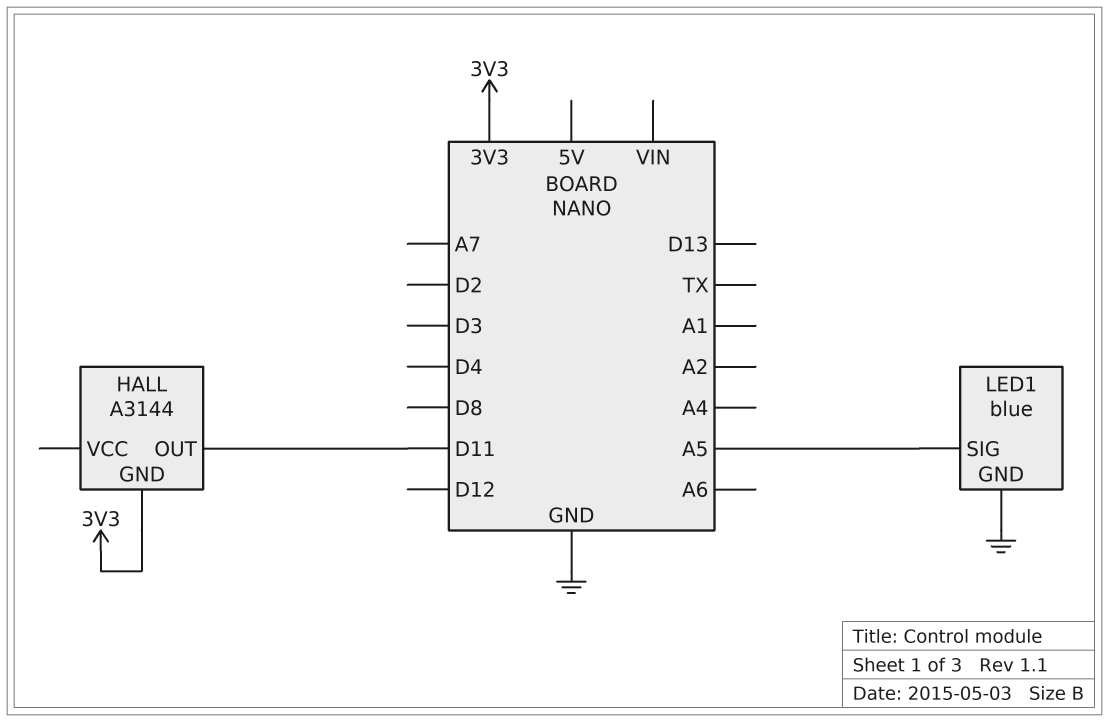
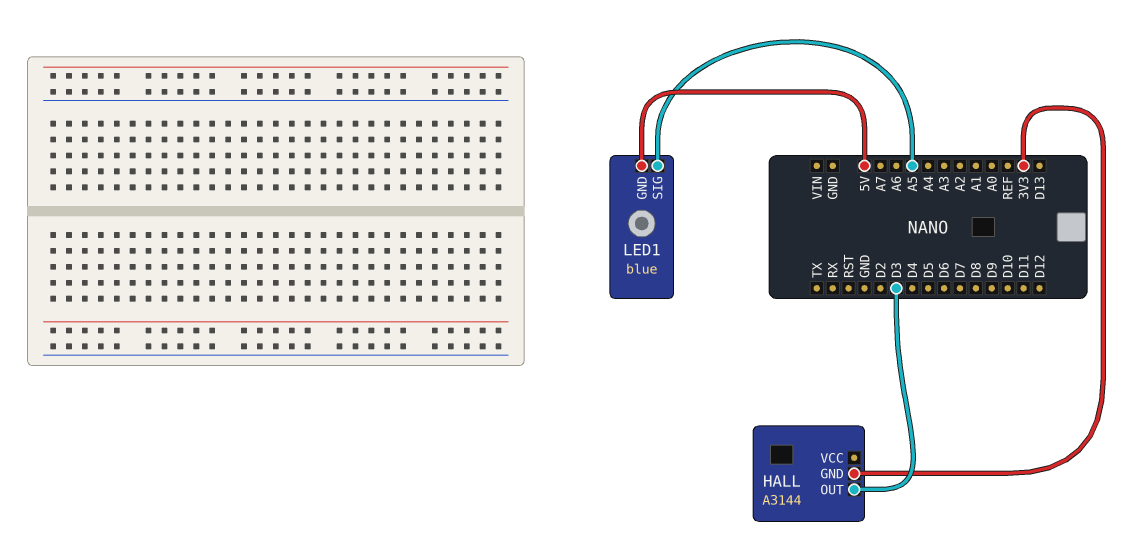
HALL pin OUT: D11 -> D3
LED1 pin GND: GND -> 5V

